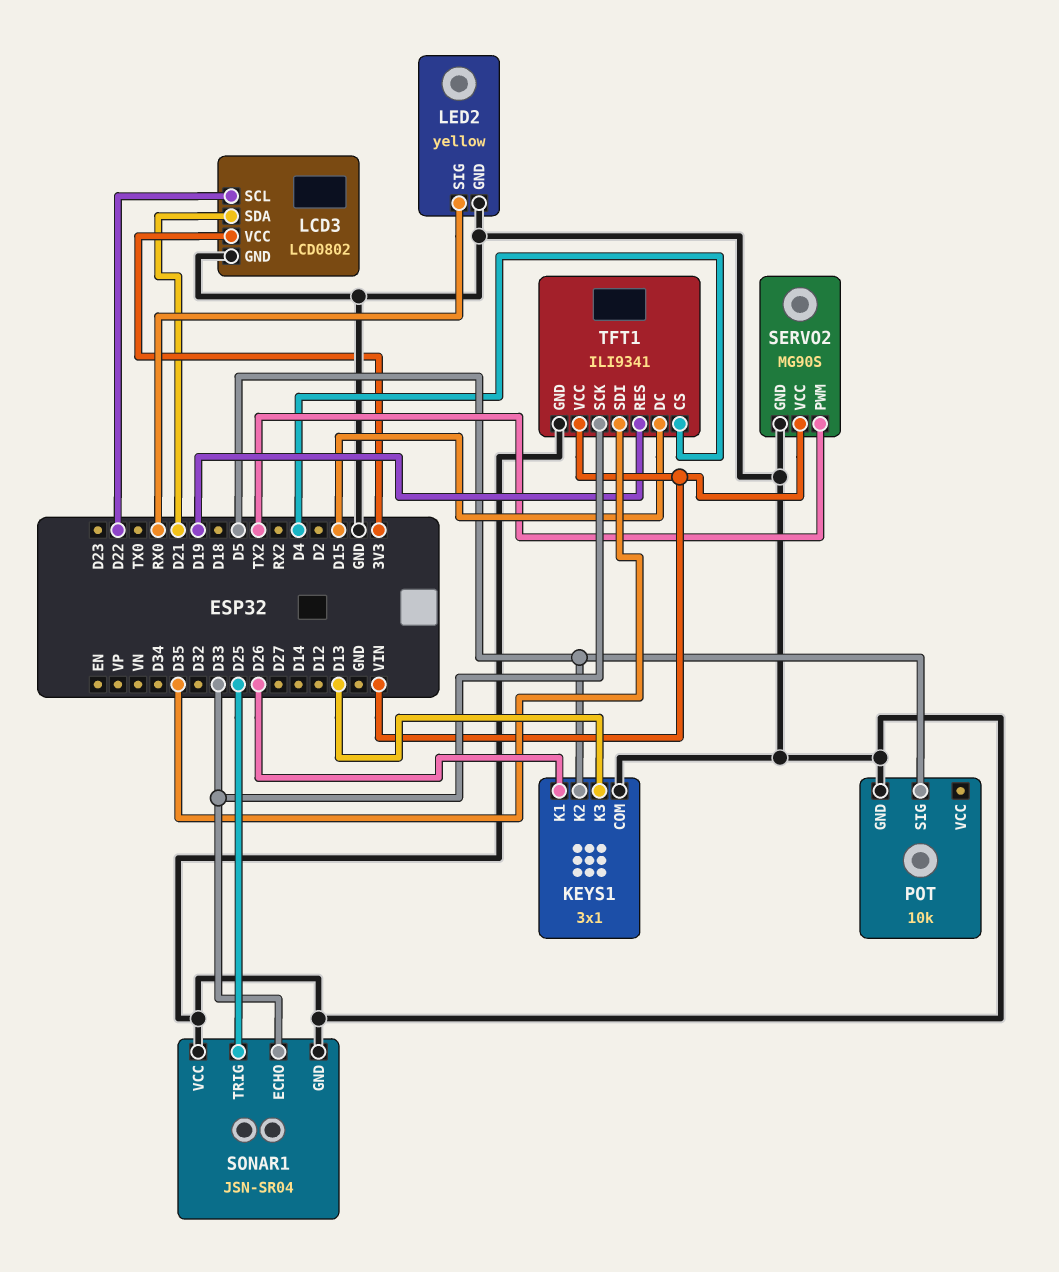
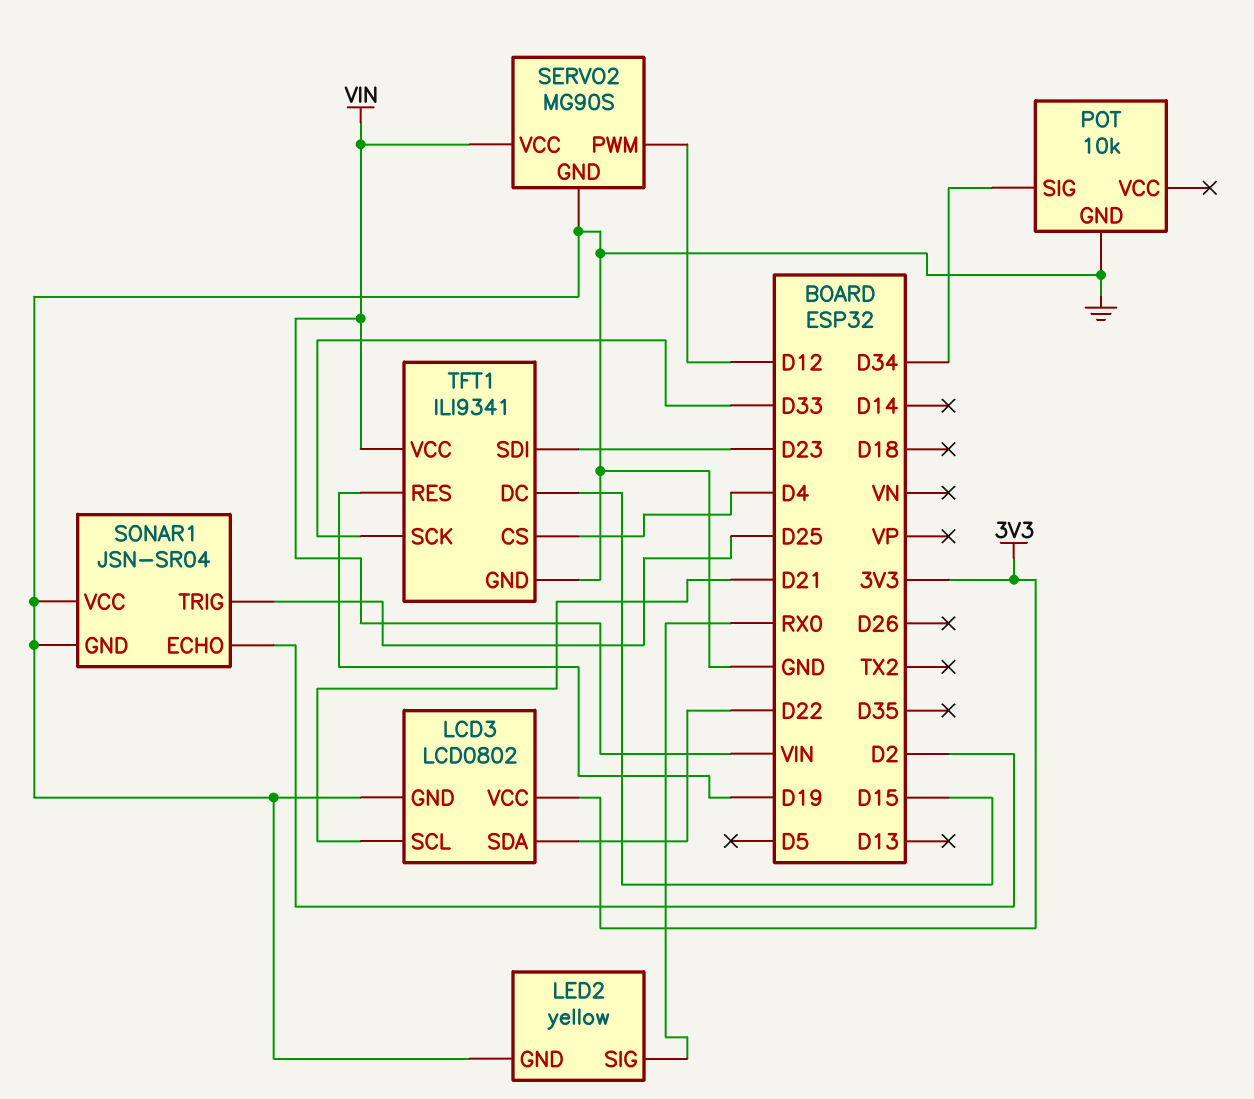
KEYS1: 3x1 -> none
KEYS1 pin COM: GND -> none
KEYS1 pin K1: D26 -> none
KEYS1 pin K2: D5 -> none
KEYS1 pin K3: D13 -> none
LCD3 pin SCL: D22 -> D21
LCD3 pin SDA: D21 -> D22
POT pin SIG: D5 -> D34
SERVO2 pin PWM: TX2 -> D12
SONAR1 pin ECHO: D33 -> D2
TFT1 pin SDI: D35 -> D23

